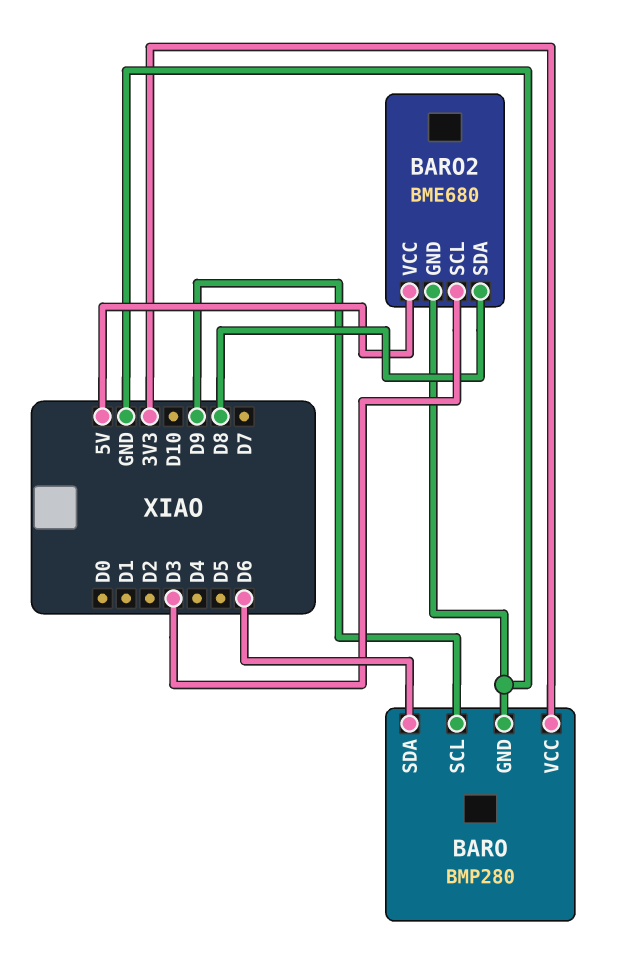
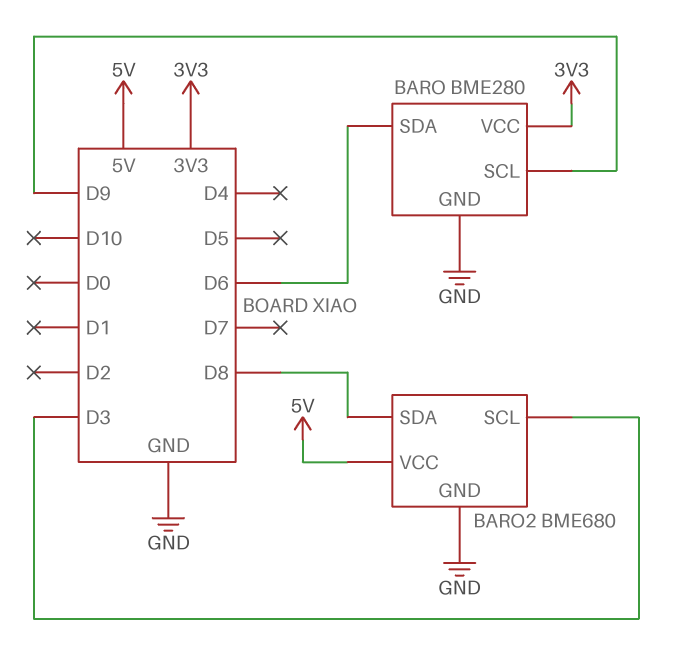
BARO: BMP280 -> BME280

